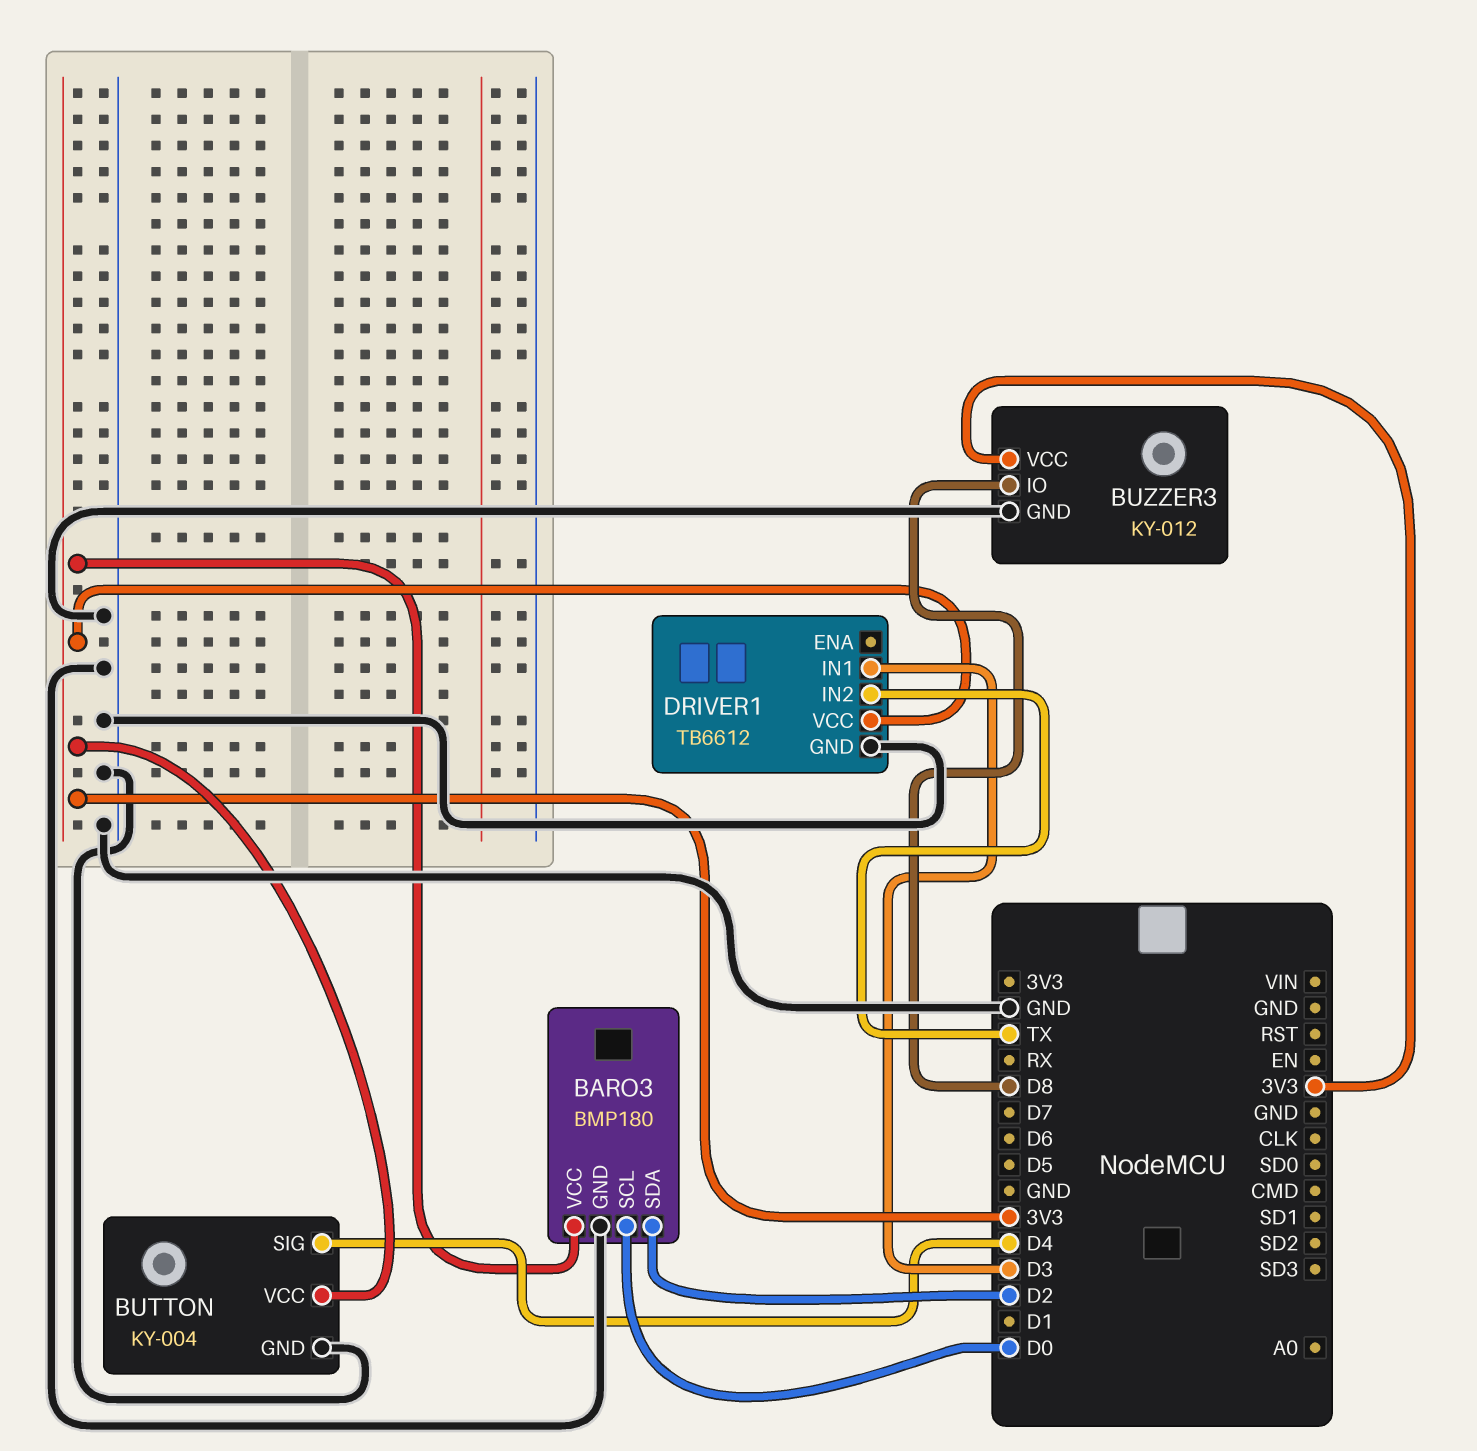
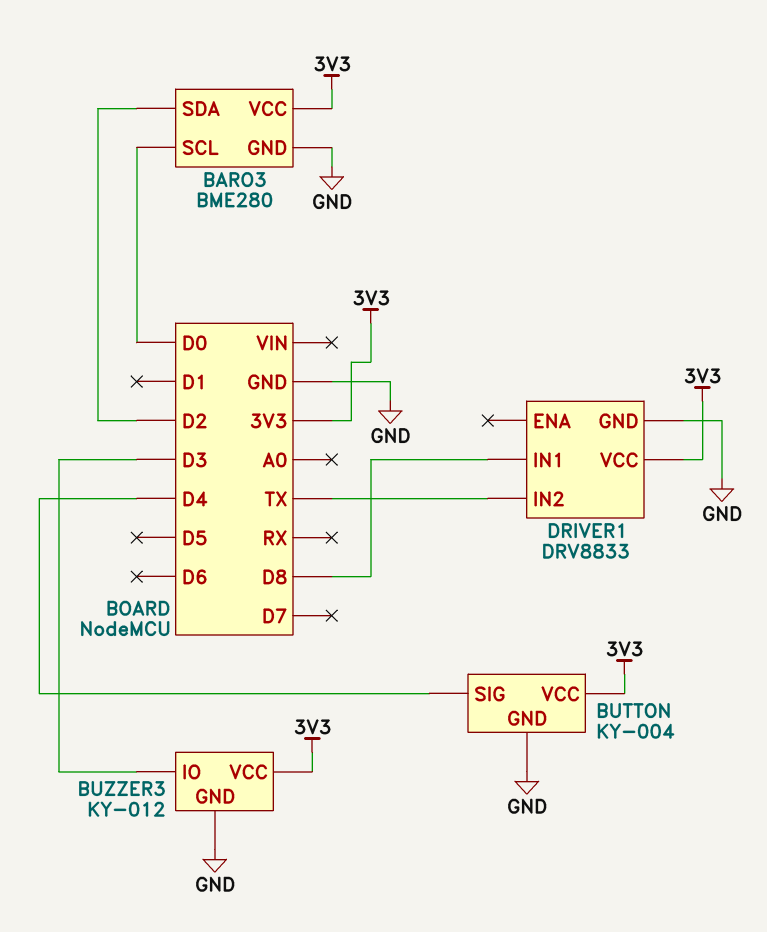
BARO3: BMP180 -> BME280
BUZZER3 pin IO: D8 -> D3
DRIVER1: TB6612 -> DRV8833
DRIVER1 pin IN1: D3 -> D8

